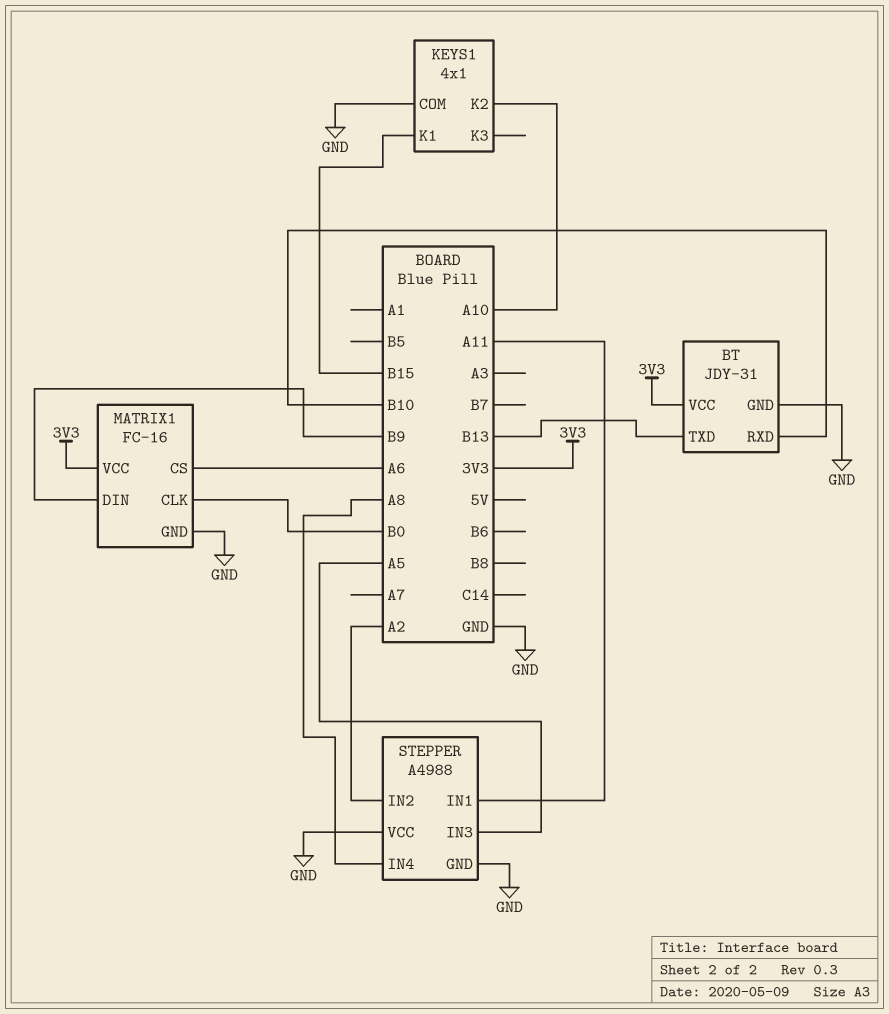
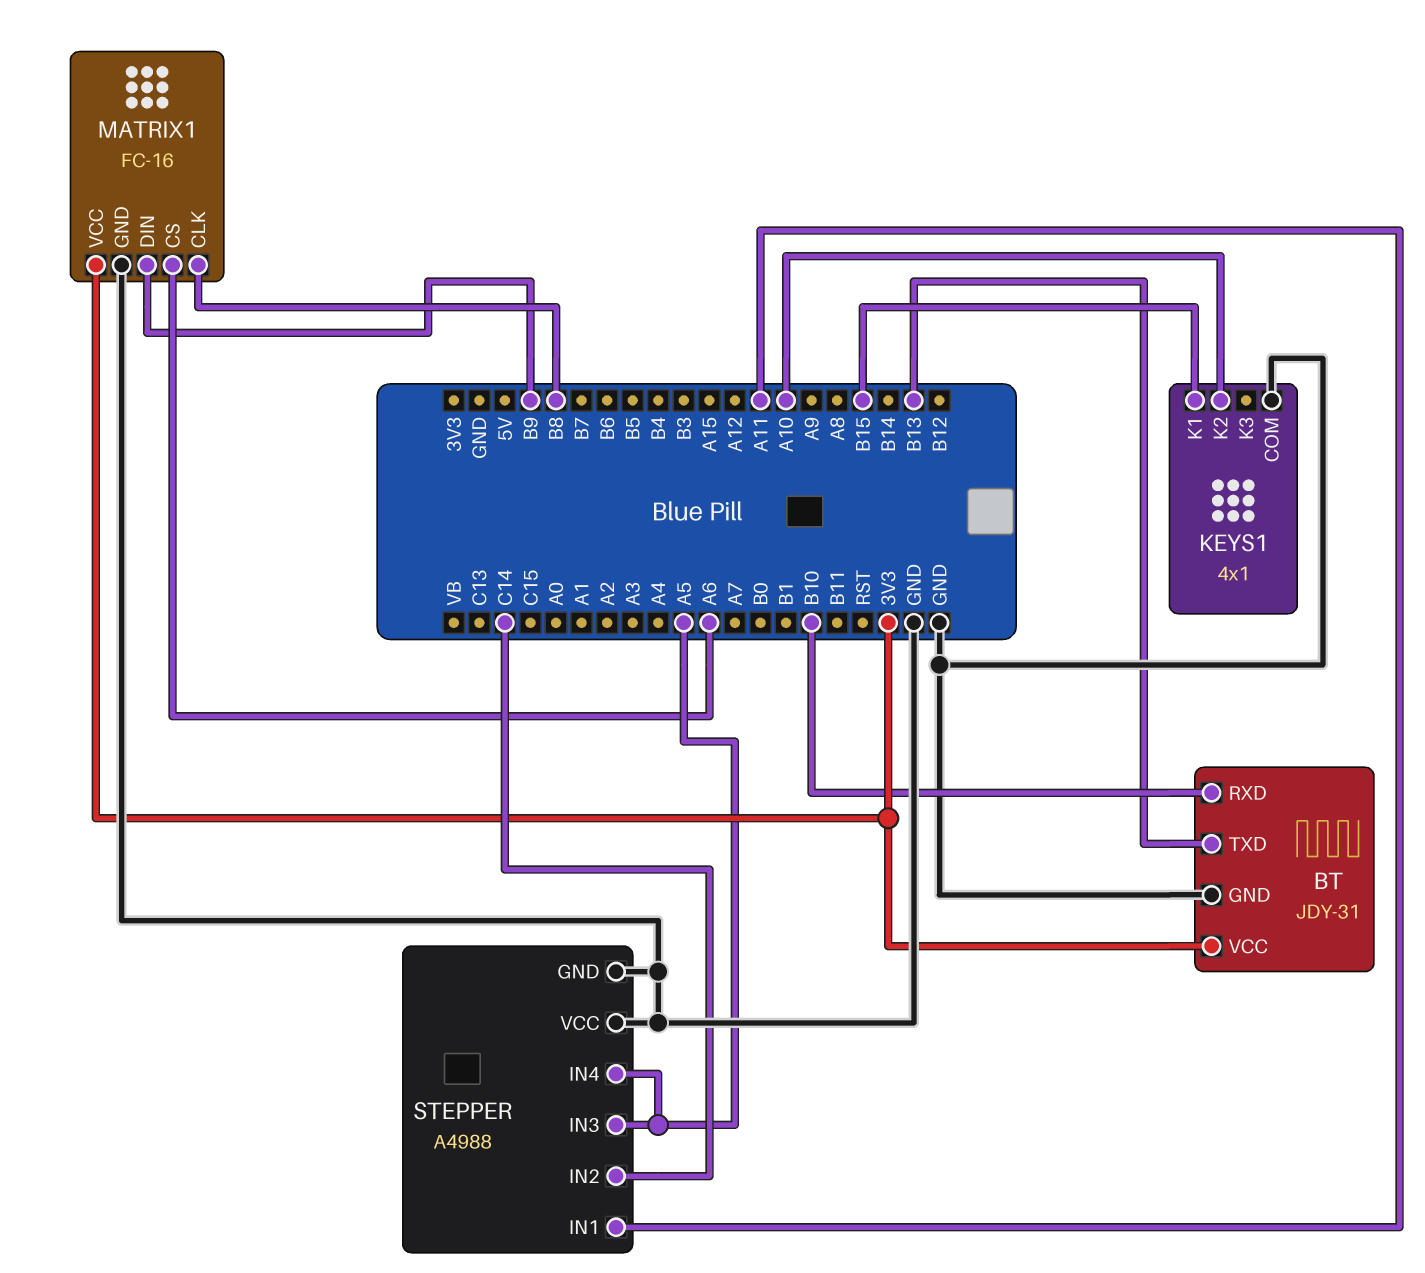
MATRIX1 pin CLK: B0 -> B8
STEPPER pin IN2: A2 -> C14
STEPPER pin IN4: A8 -> A5

